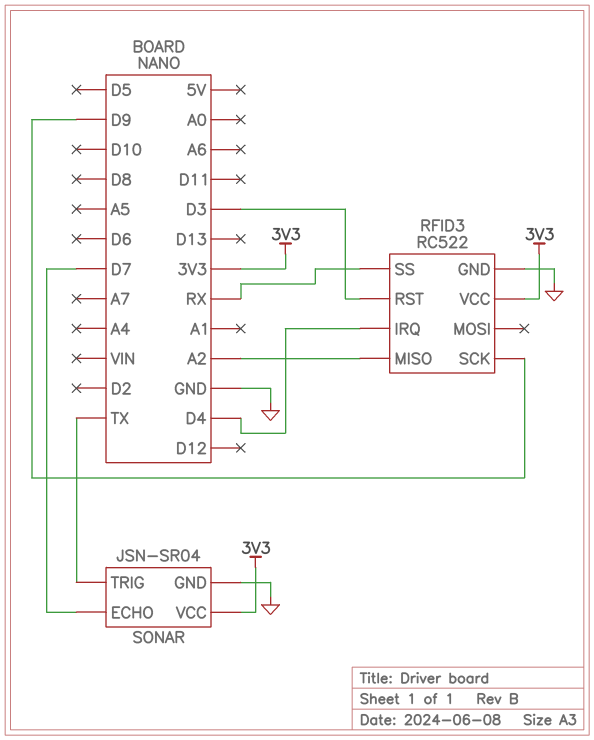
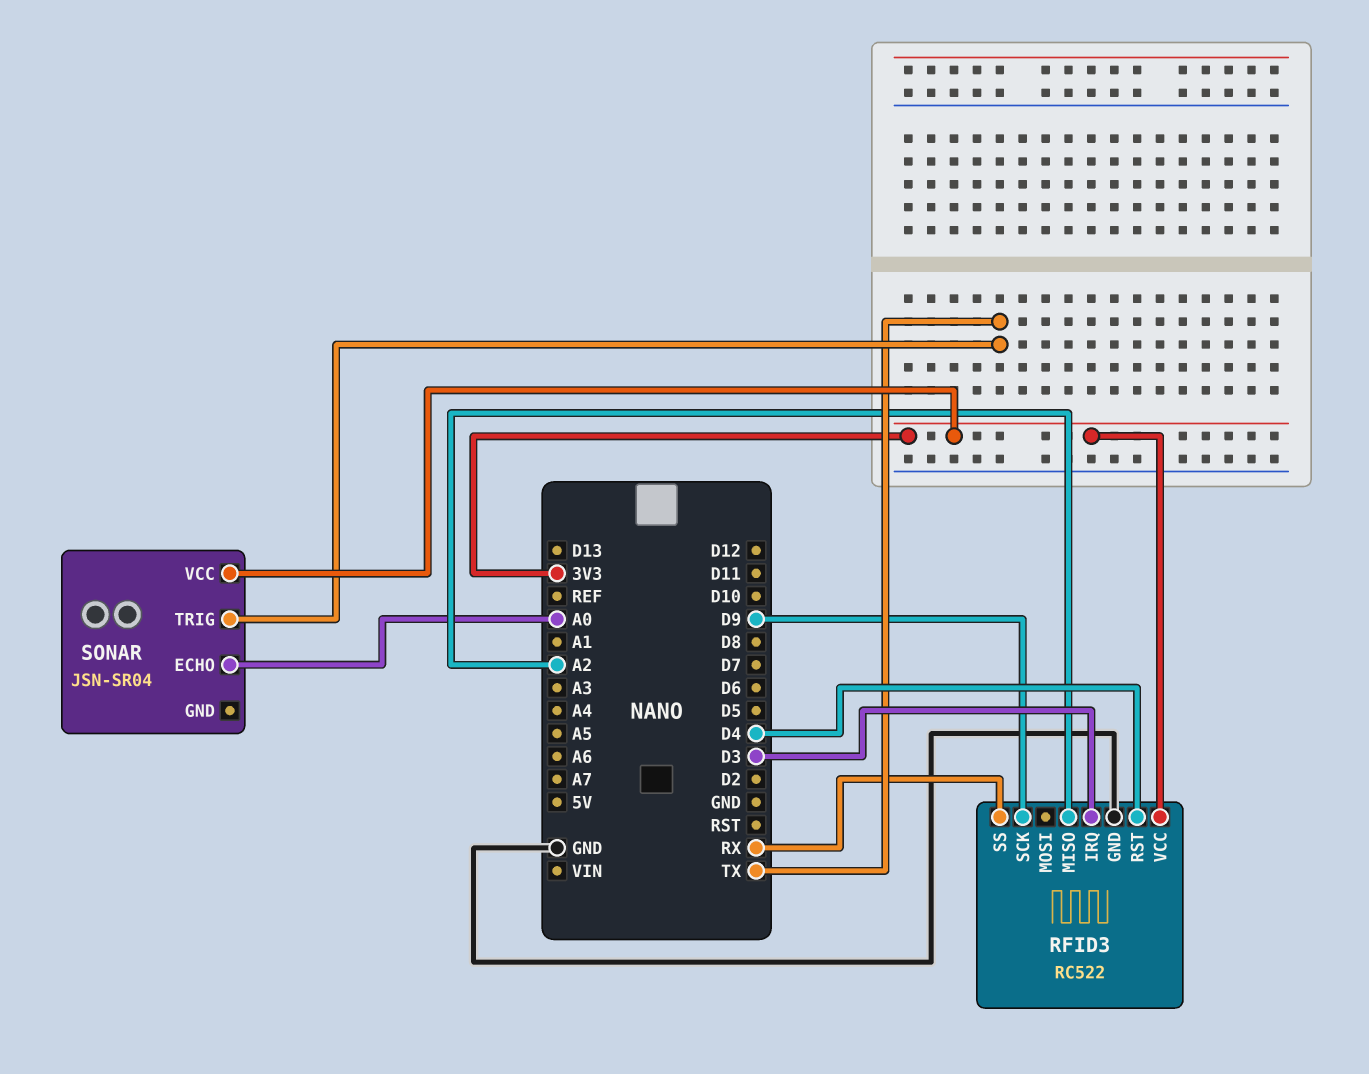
RFID3 pin IRQ: D4 -> D3
RFID3 pin RST: D3 -> D4
SONAR pin ECHO: D7 -> A0
SONAR pin GND: GND -> none

